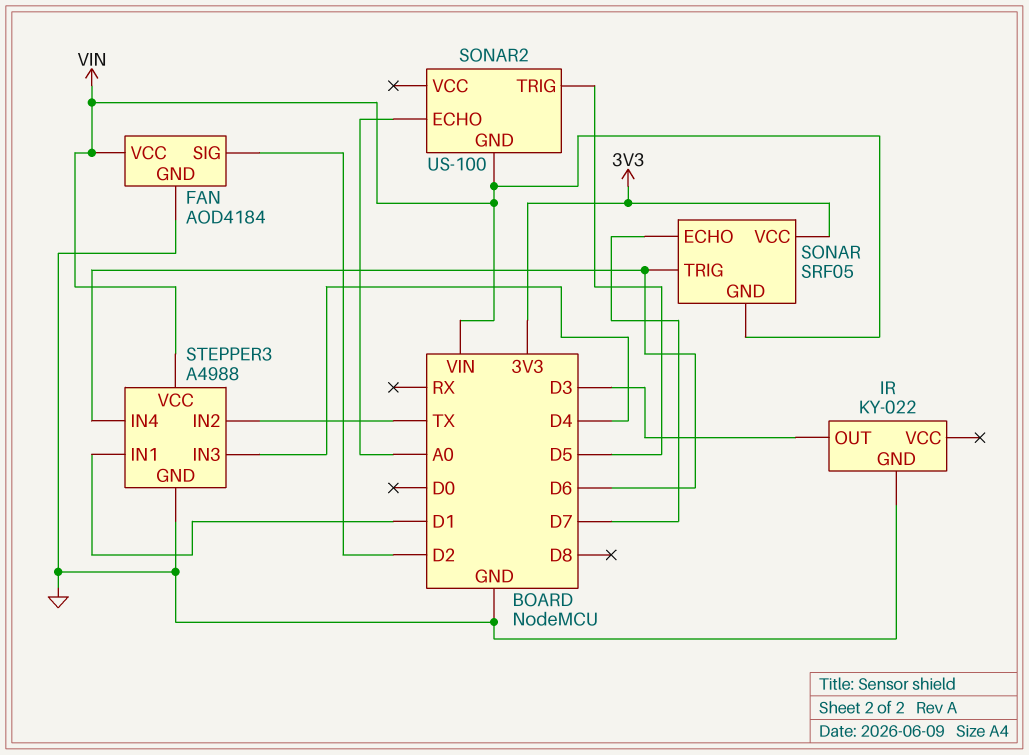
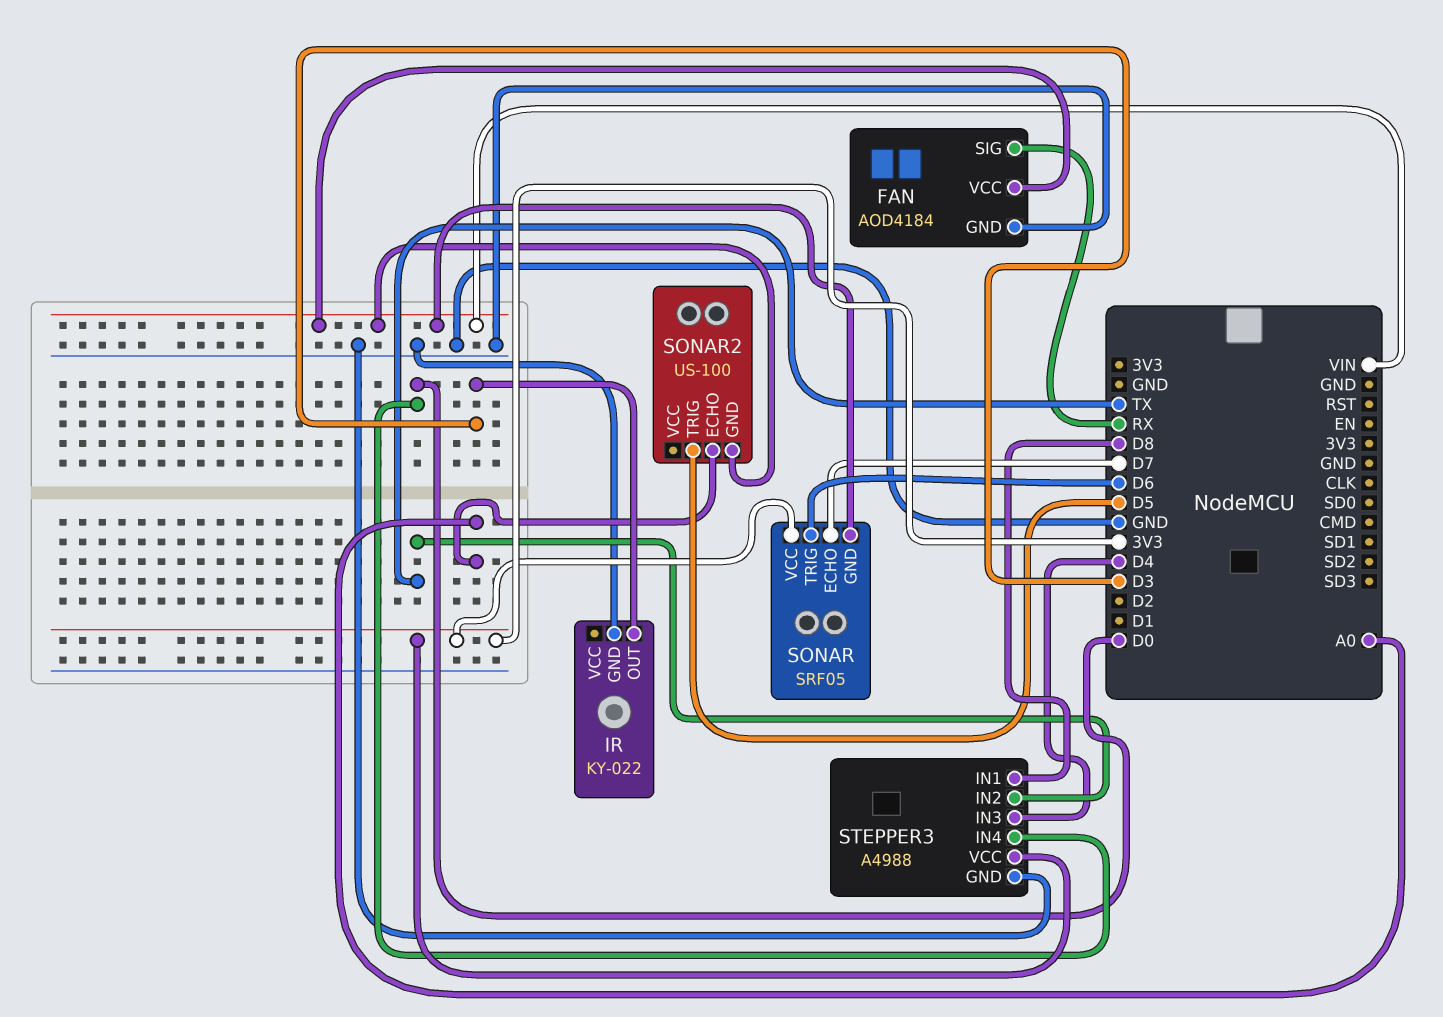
FAN pin SIG: D2 -> RX
STEPPER3 pin IN1: D1 -> D8
STEPPER3 pin IN4: D6 -> D0
STEPPER3 pin VCC: VIN -> 3V3

